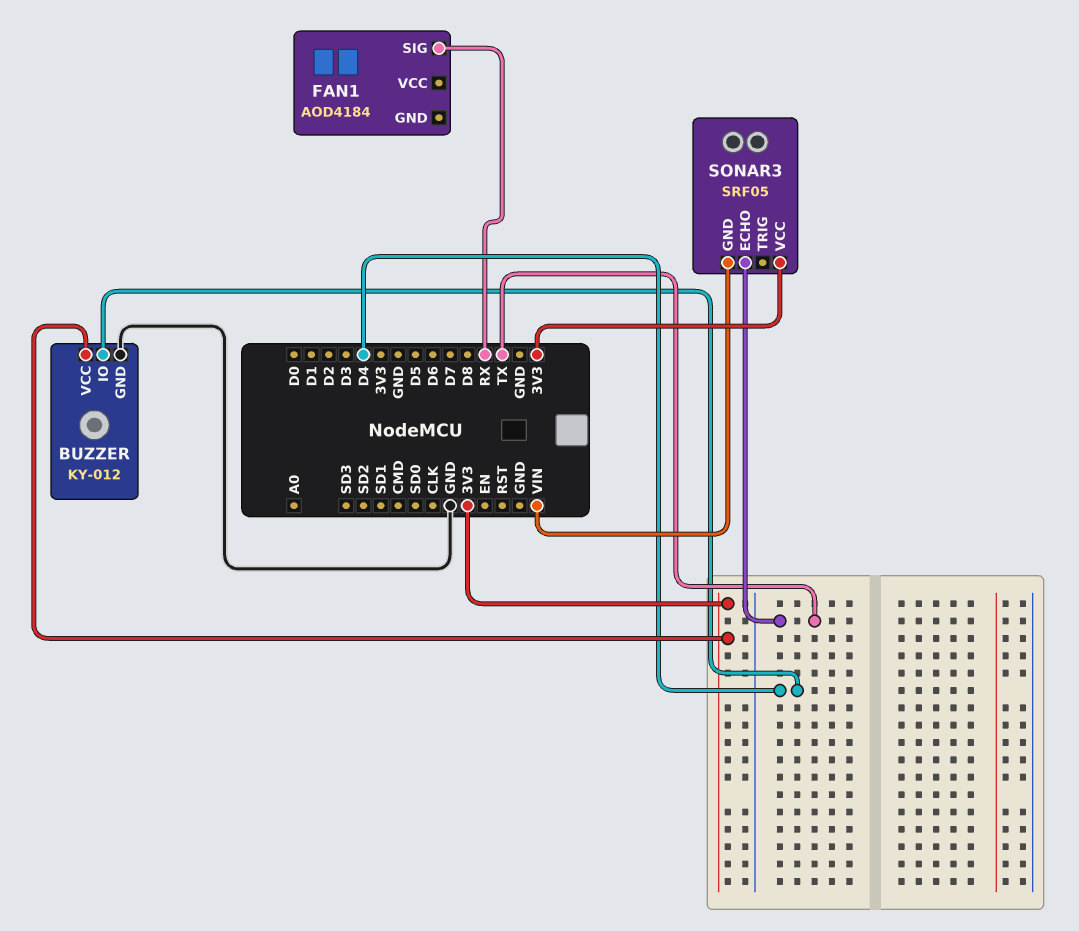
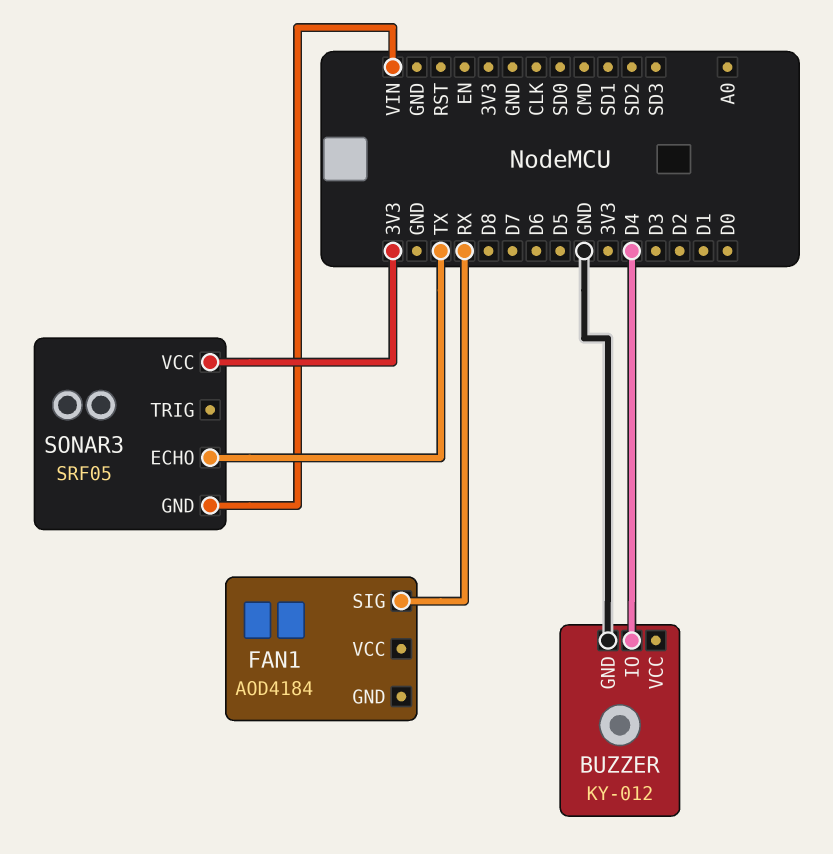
BUZZER pin VCC: 3V3 -> none

